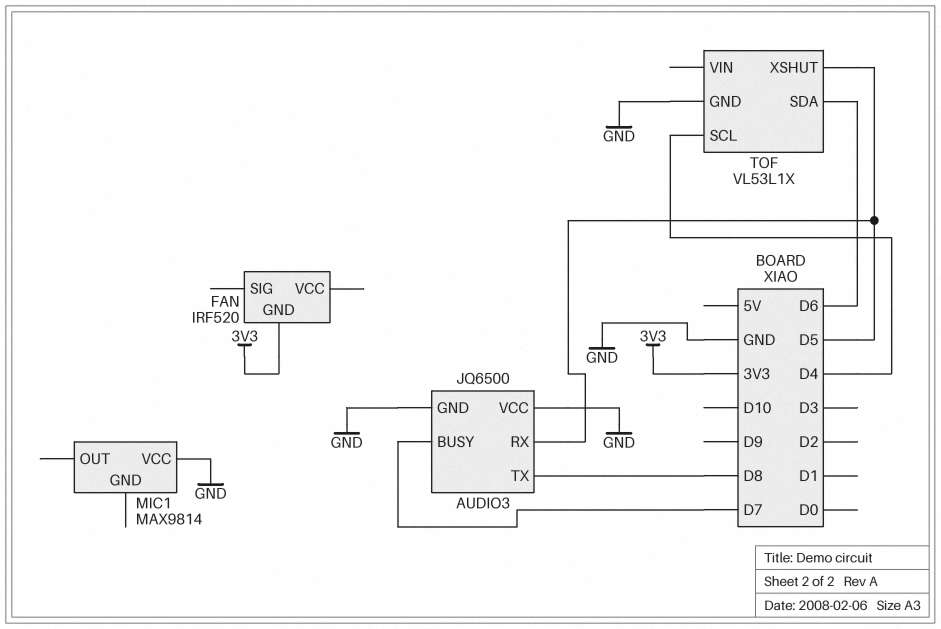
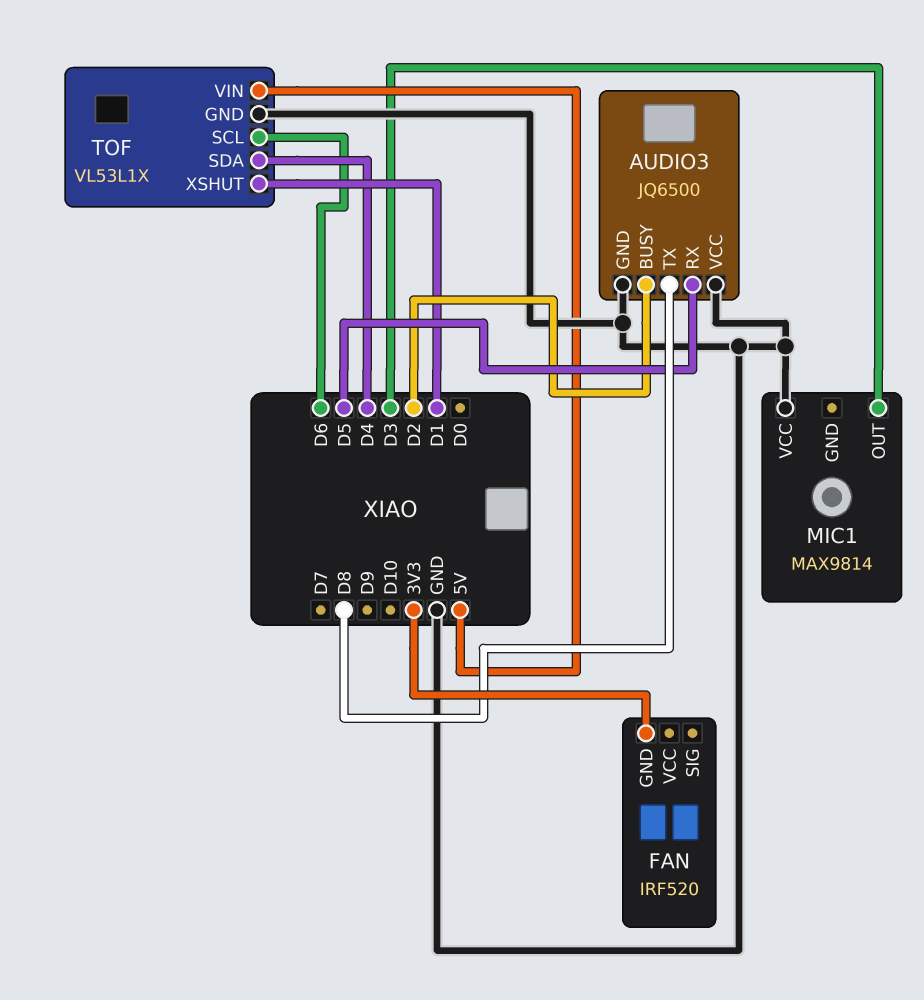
AUDIO3 pin BUSY: D7 -> D2
MIC1 pin OUT: none -> D3
TOF pin SCL: D4 -> D6
TOF pin SDA: D6 -> D4
TOF pin VIN: none -> 5V
TOF pin XSHUT: D5 -> D1

